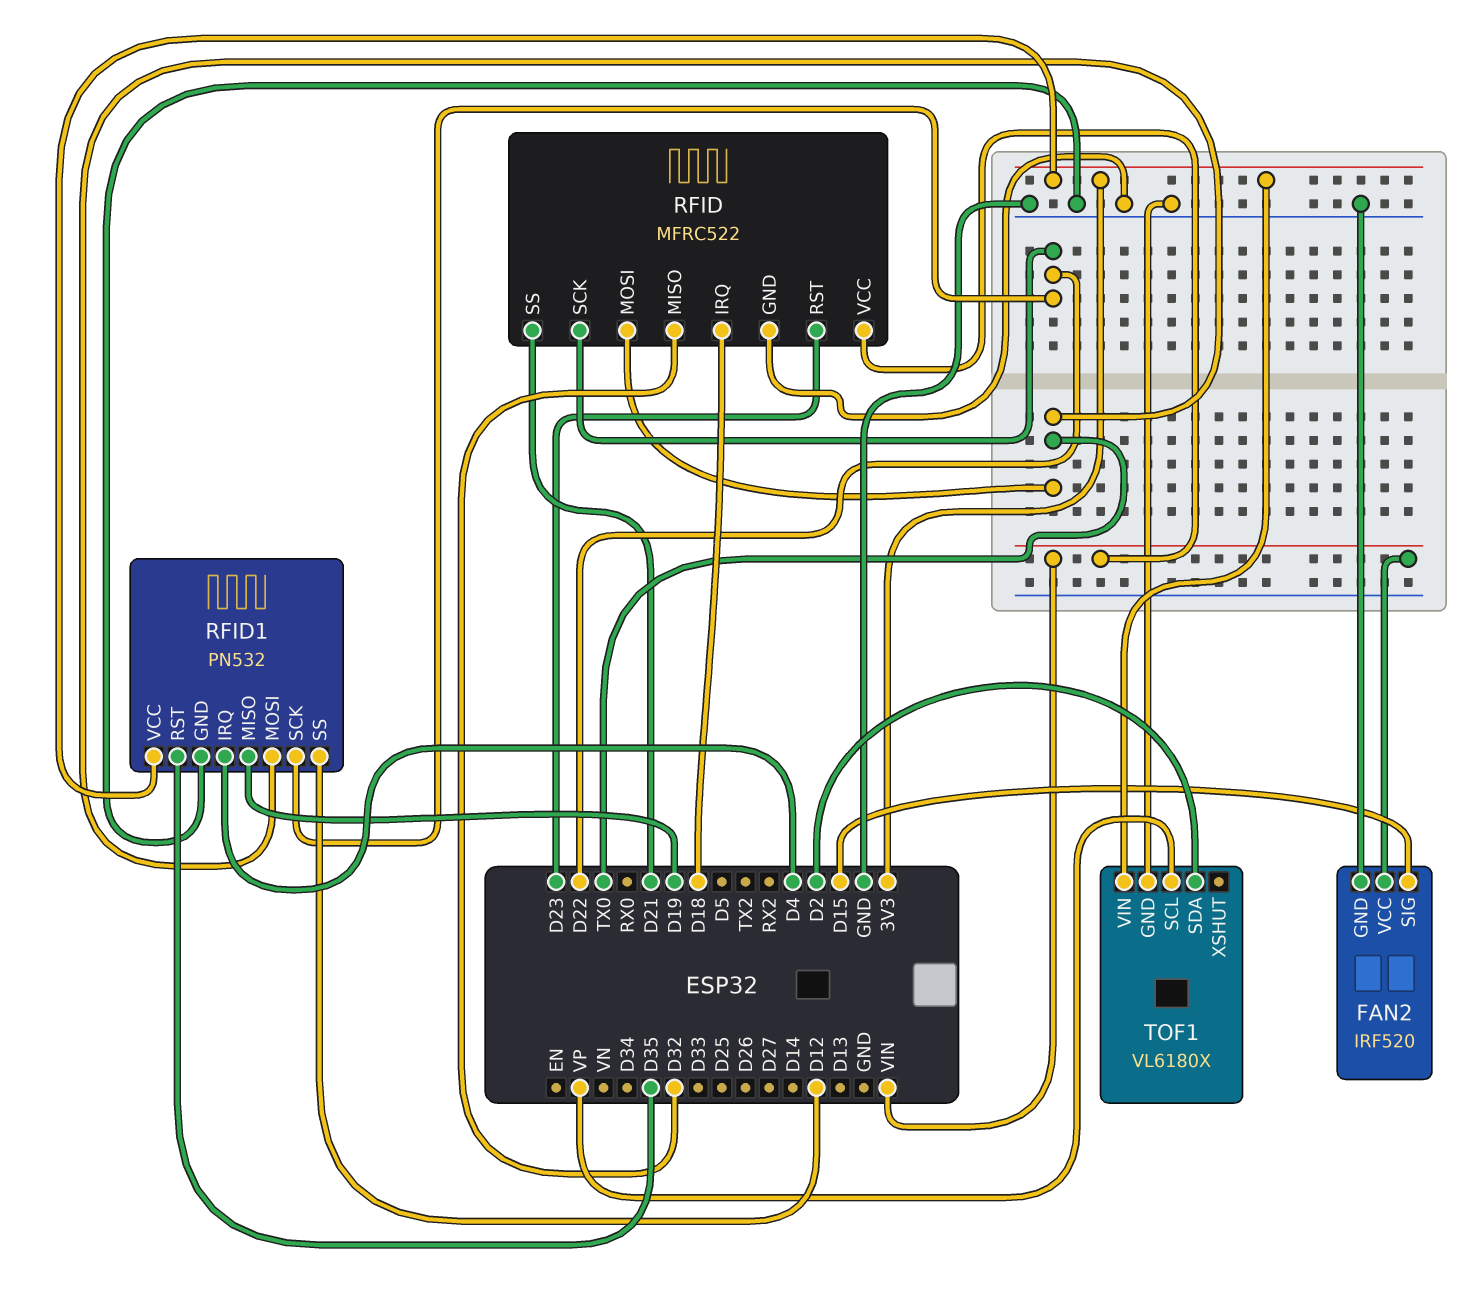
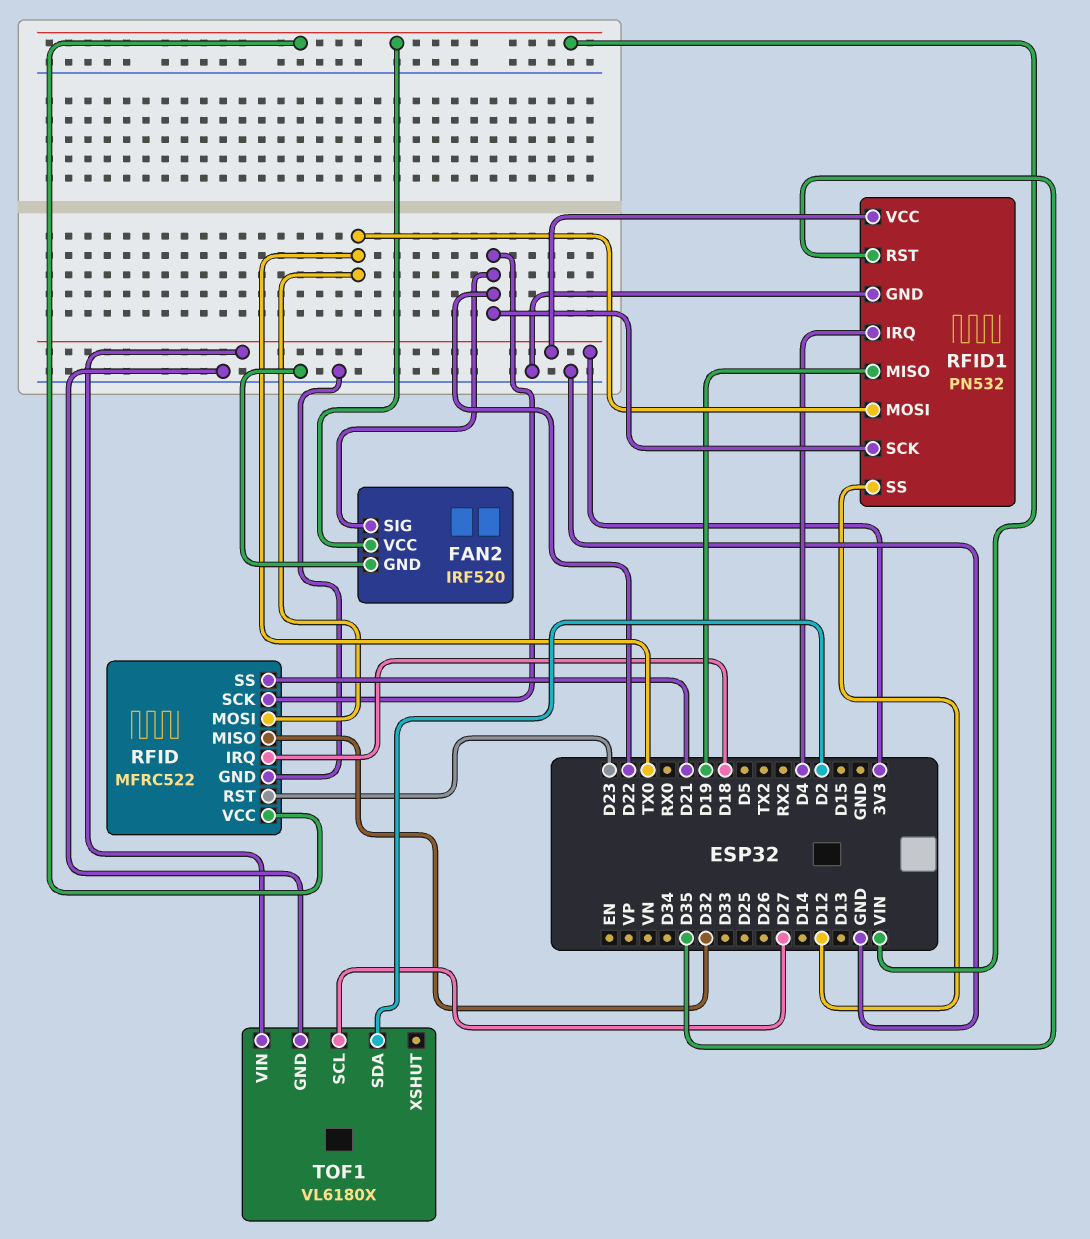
FAN2 pin SIG: D15 -> D22
TOF1 pin SCL: VP -> D27

